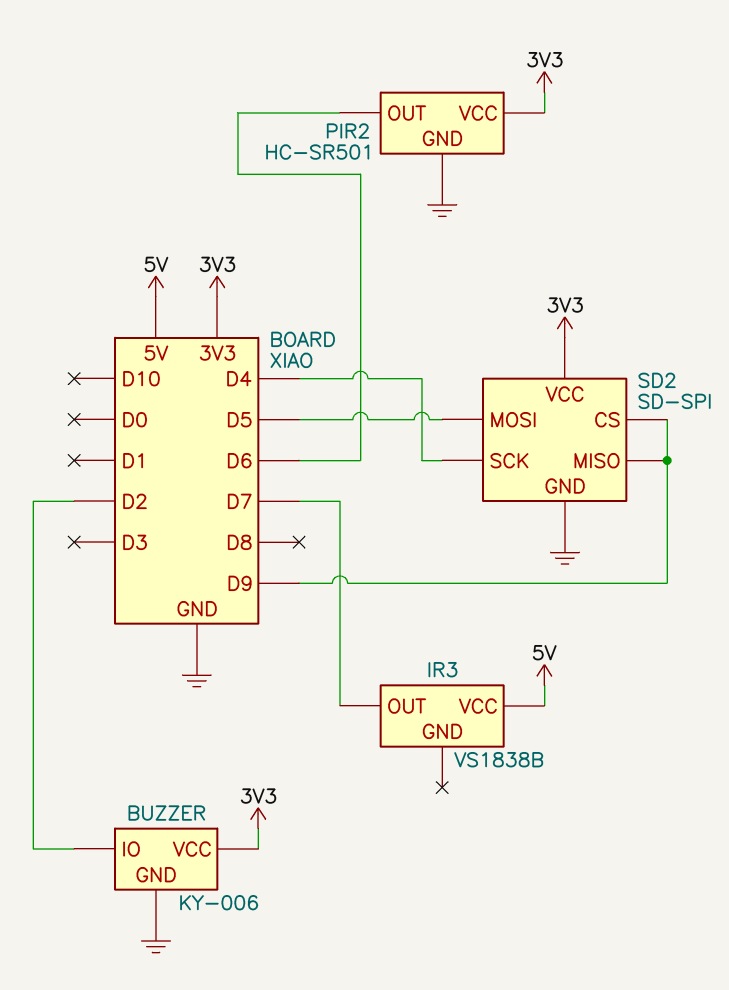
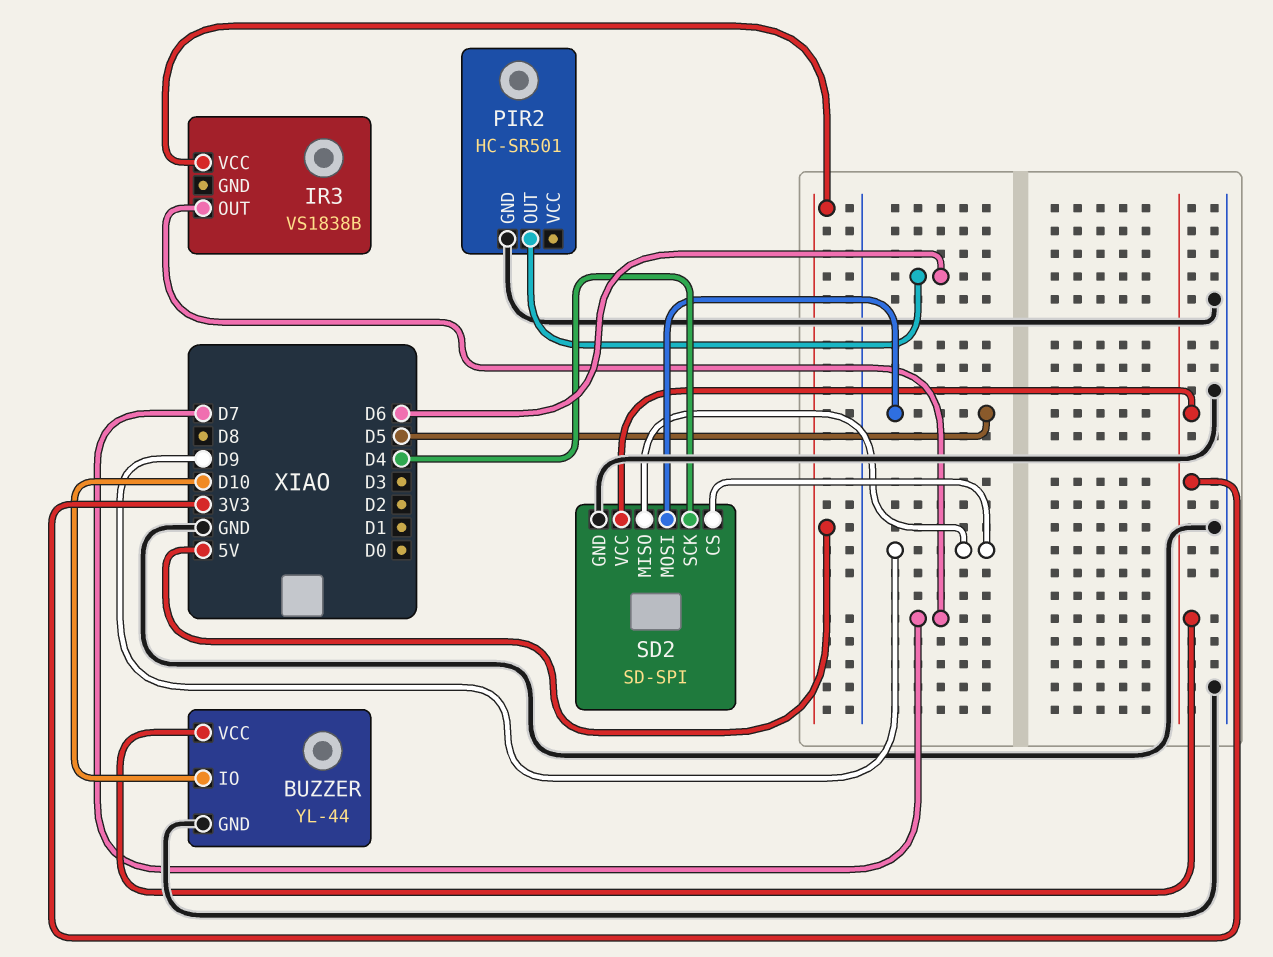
BUZZER: KY-006 -> YL-44
BUZZER pin IO: D2 -> D10
PIR2 pin VCC: 3V3 -> none

